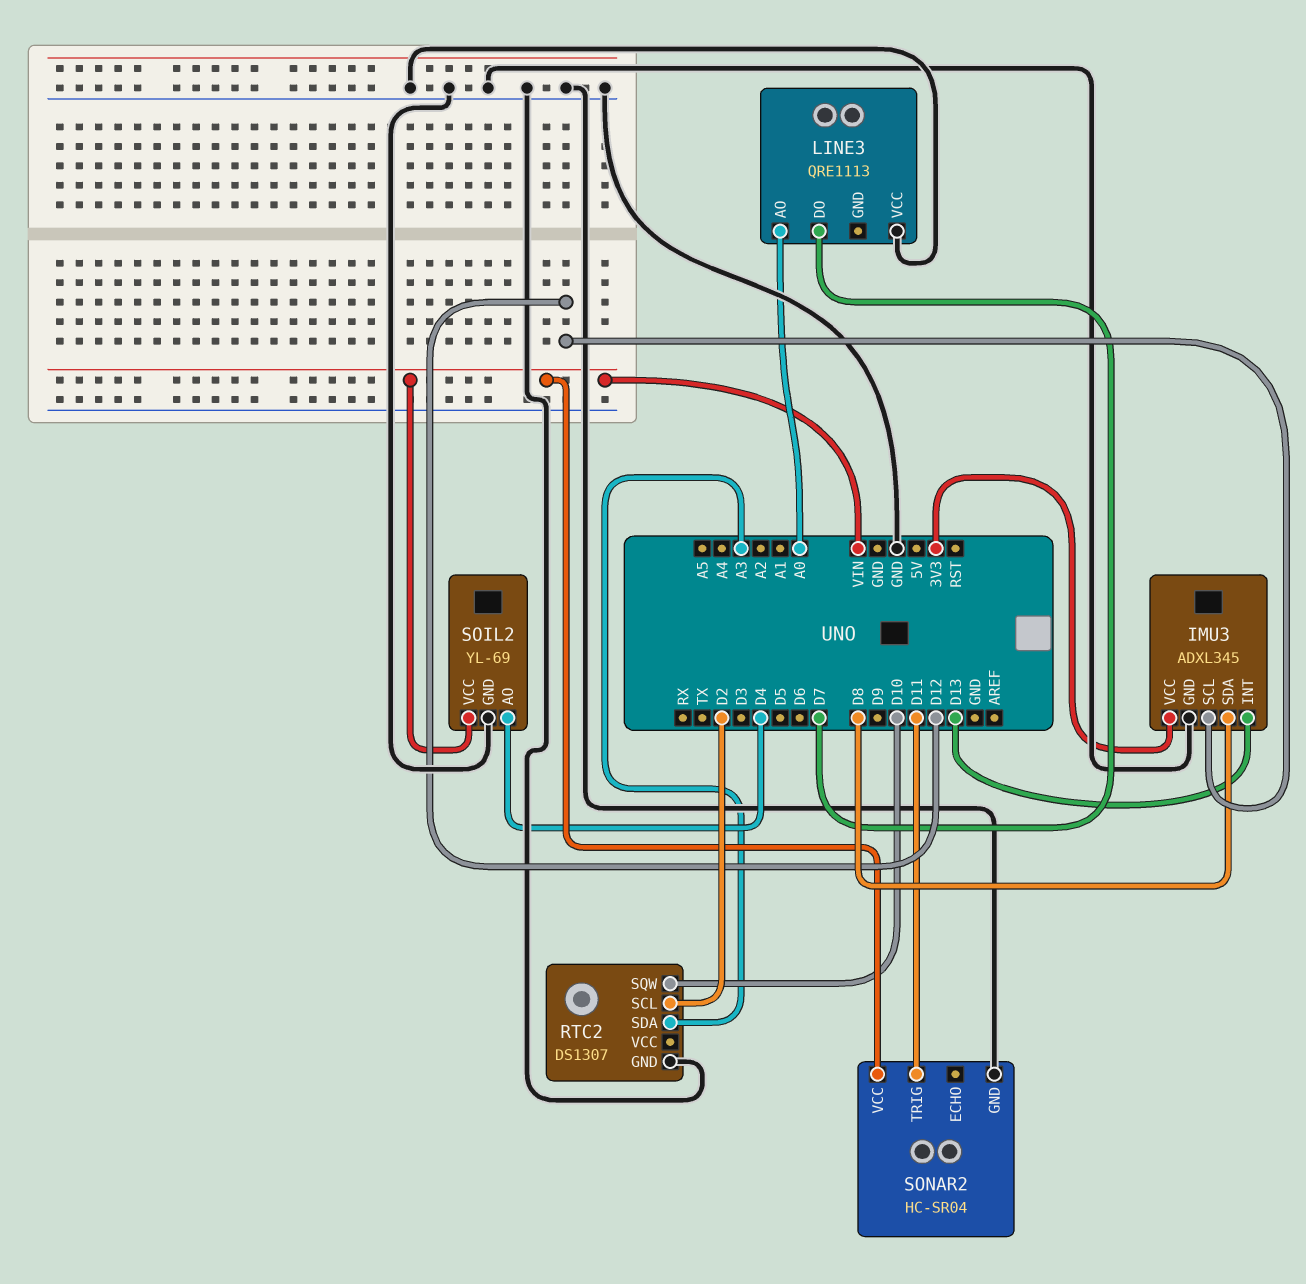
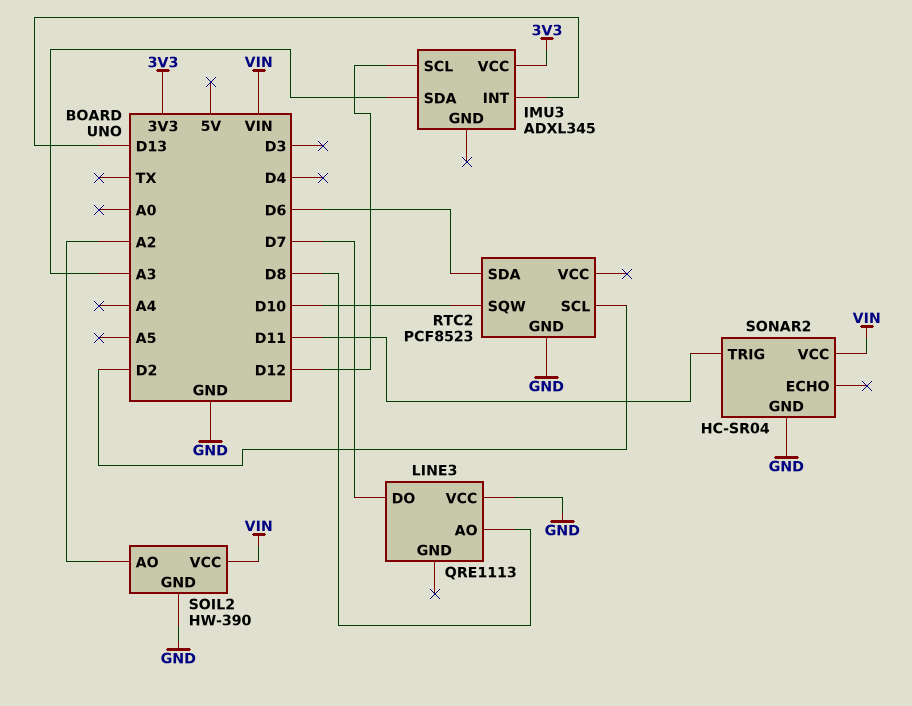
IMU3 pin GND: GND -> none
IMU3 pin SDA: D8 -> A3
LINE3 pin AO: A0 -> D8
RTC2: DS1307 -> PCF8523
RTC2 pin SDA: A3 -> D6
SOIL2: YL-69 -> HW-390
SOIL2 pin AO: D4 -> A2

